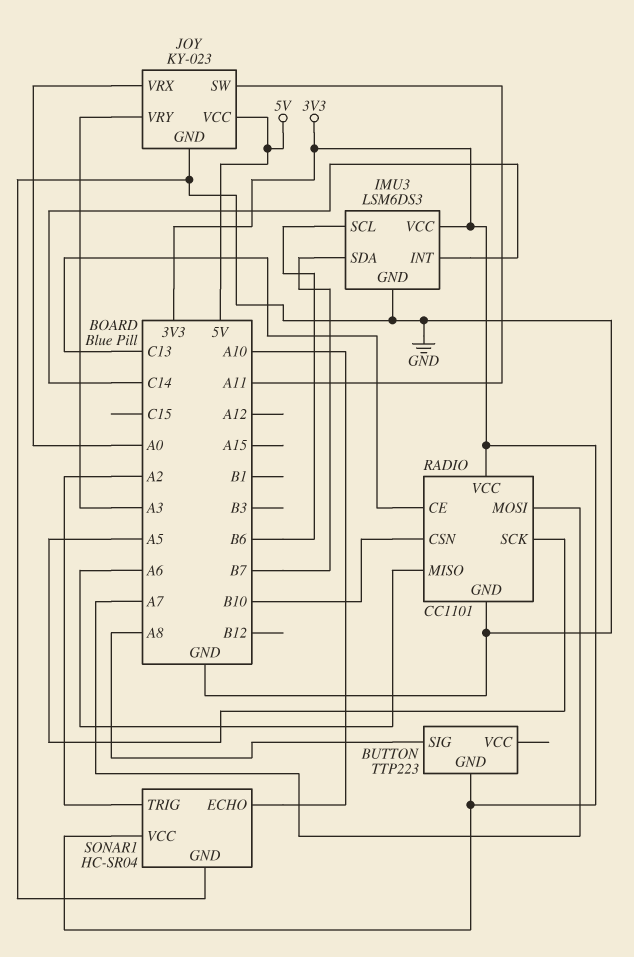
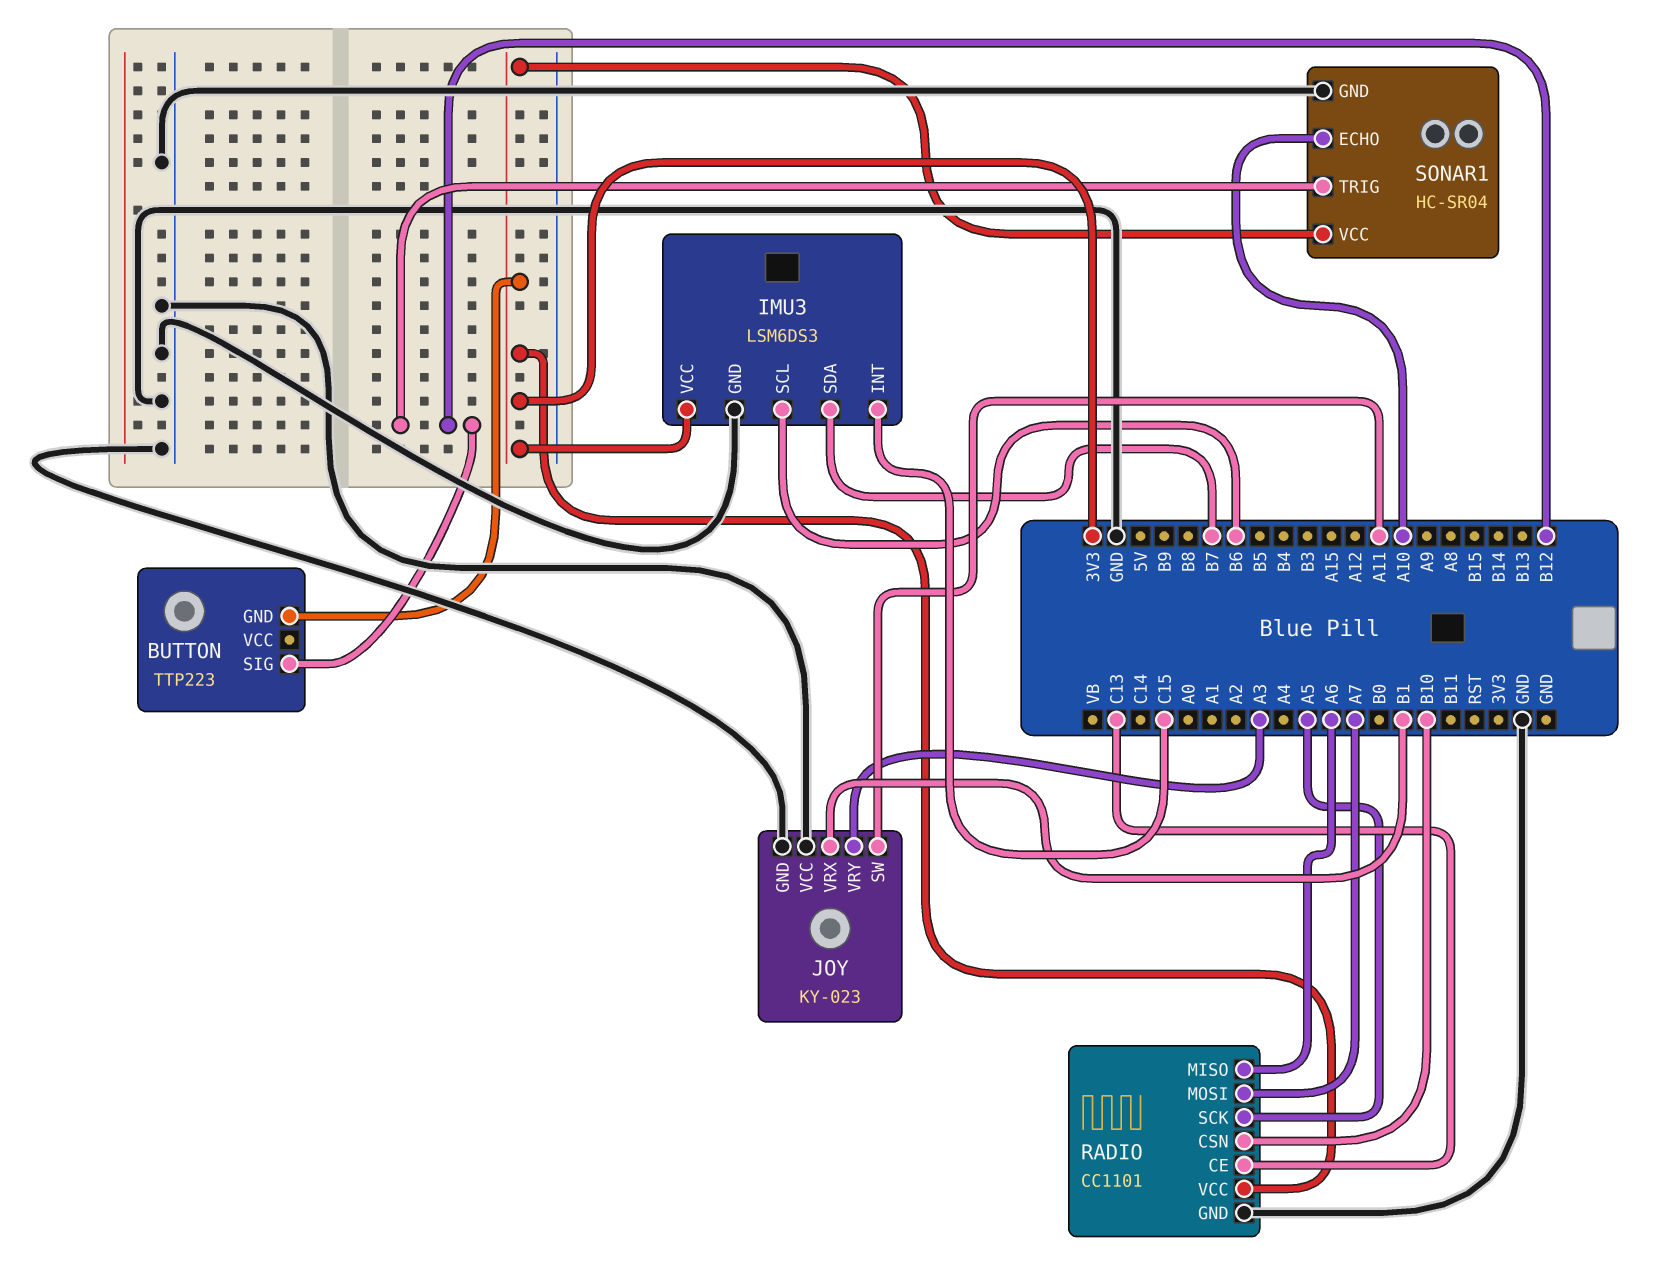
BUTTON pin SIG: A8 -> B12
IMU3 pin INT: C14 -> C15
JOY pin VCC: 5V -> GND
JOY pin VRX: A0 -> B1
SONAR1 pin TRIG: A2 -> B12

